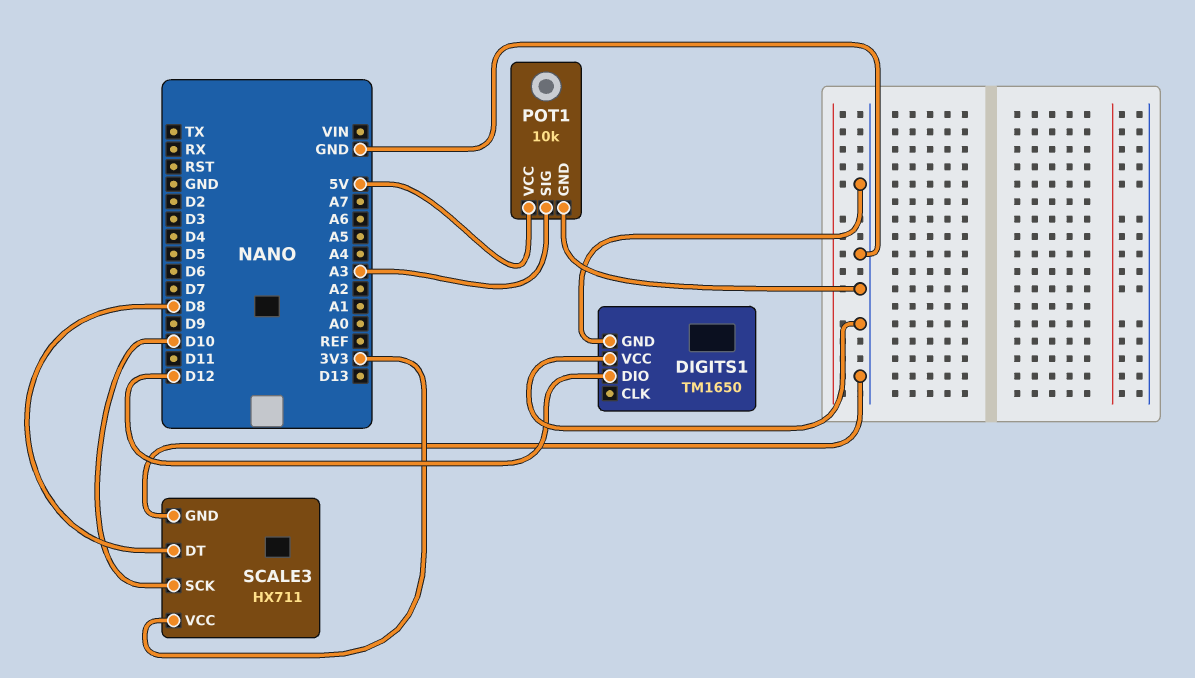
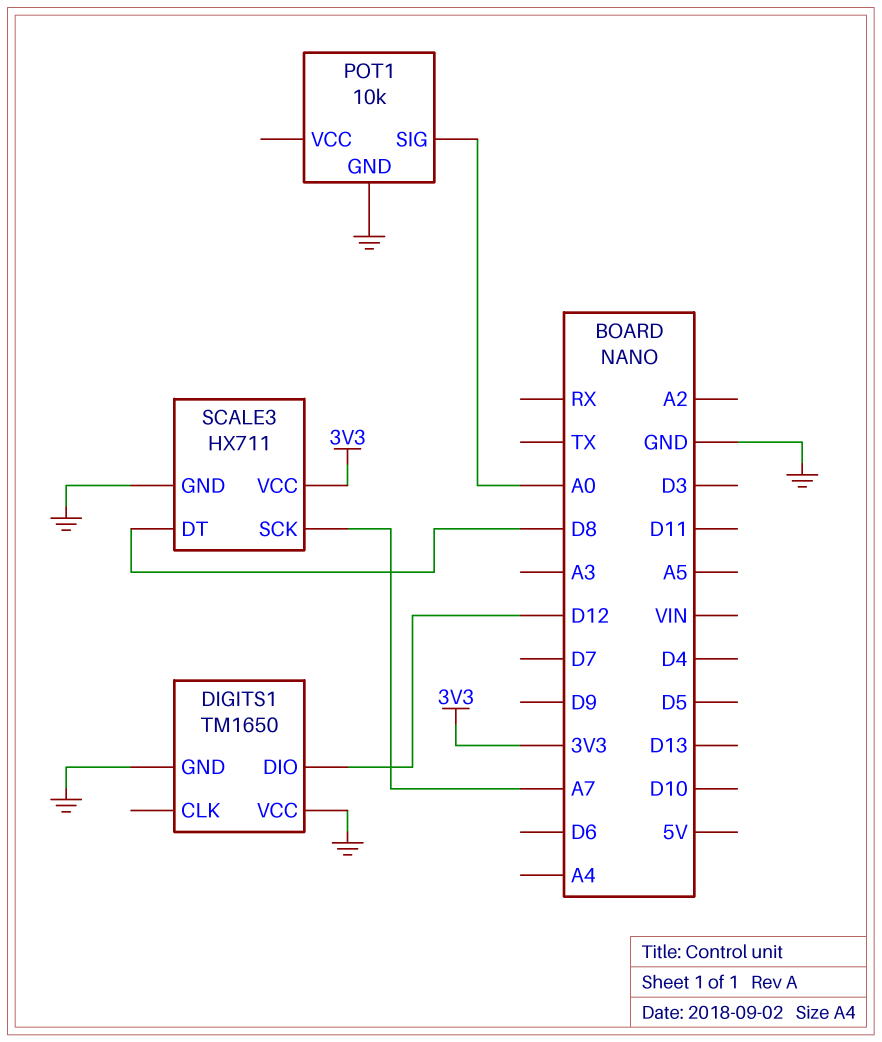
POT1 pin SIG: A3 -> A0
POT1 pin VCC: 5V -> none
SCALE3 pin SCK: D10 -> A7

